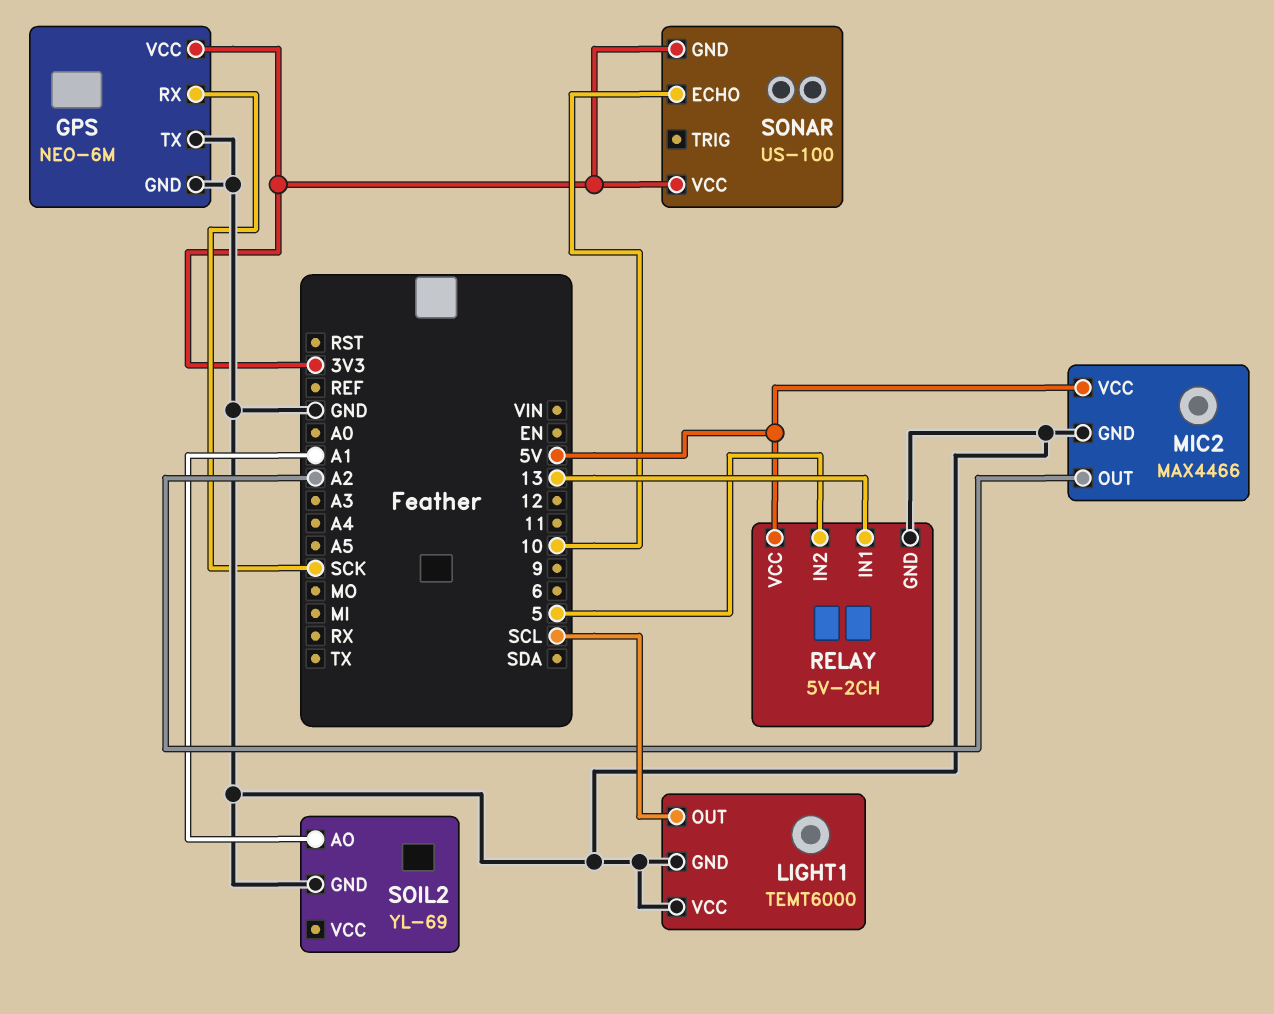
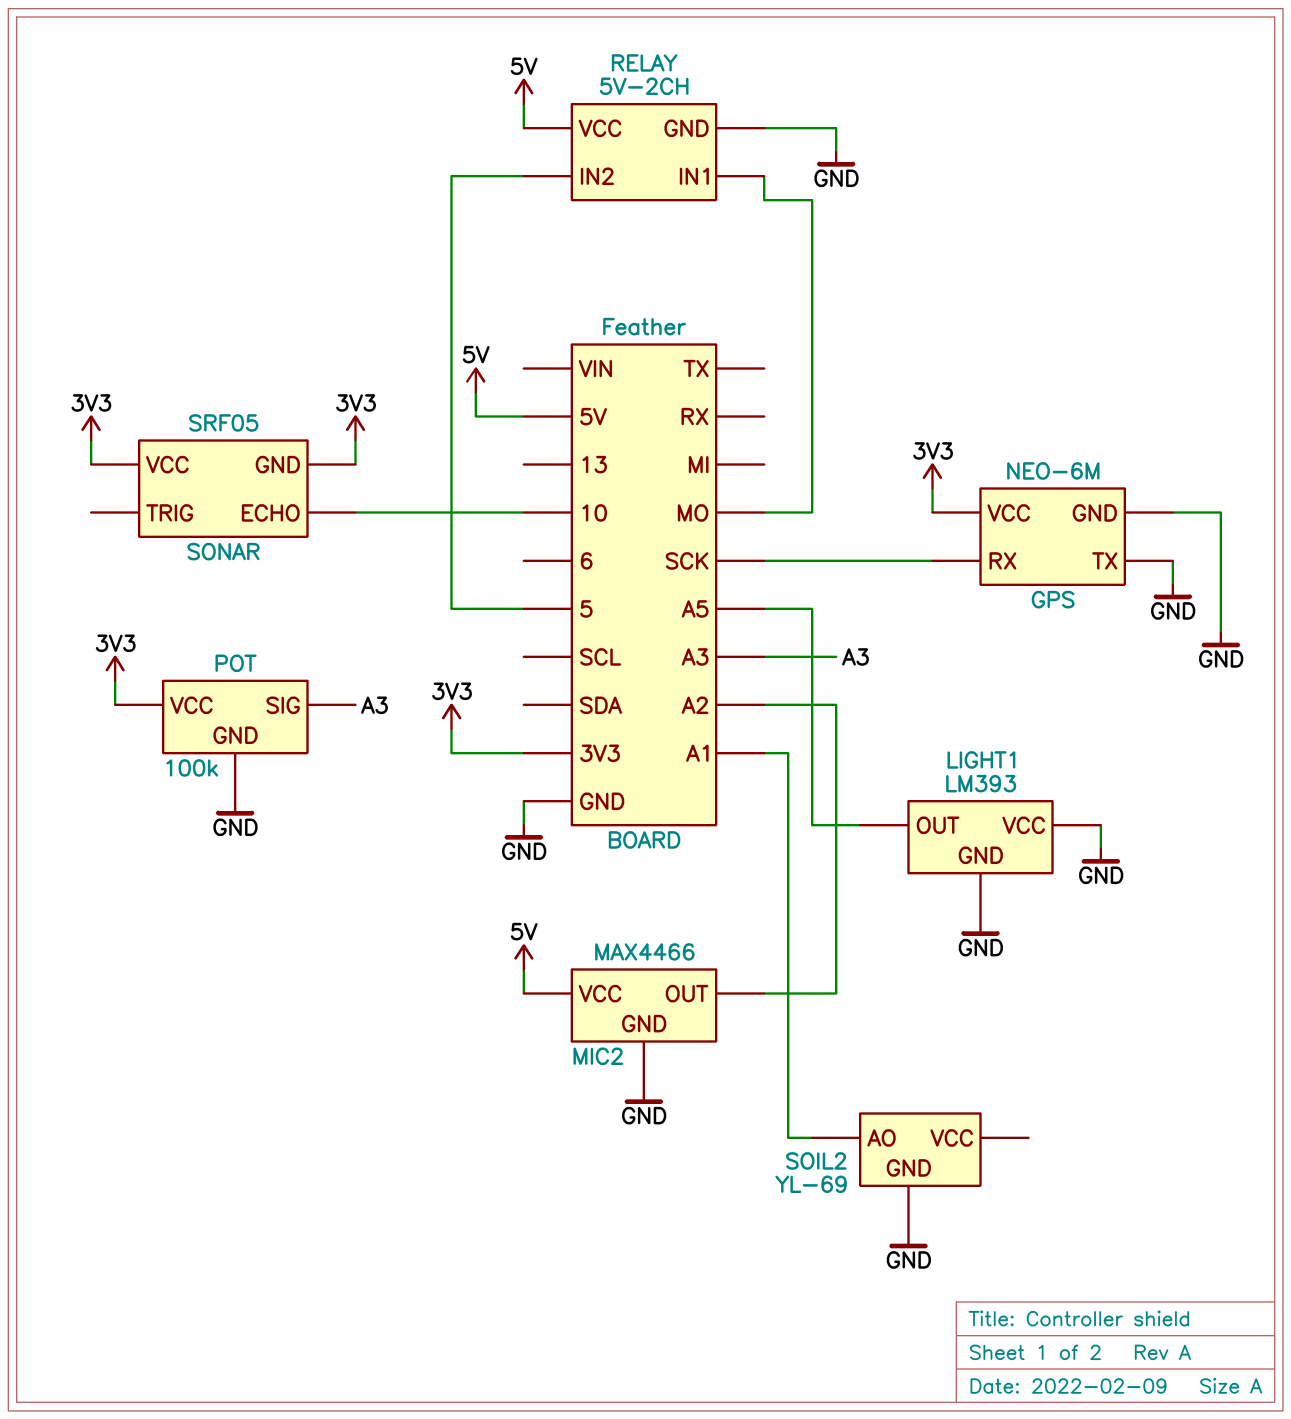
LIGHT1: TEMT6000 -> LM393
LIGHT1 pin OUT: SCL -> A5
POT: none -> 100k
POT pin GND: none -> GND
POT pin SIG: none -> A3
POT pin VCC: none -> 3V3
RELAY pin IN1: 13 -> MO
SONAR: US-100 -> SRF05

